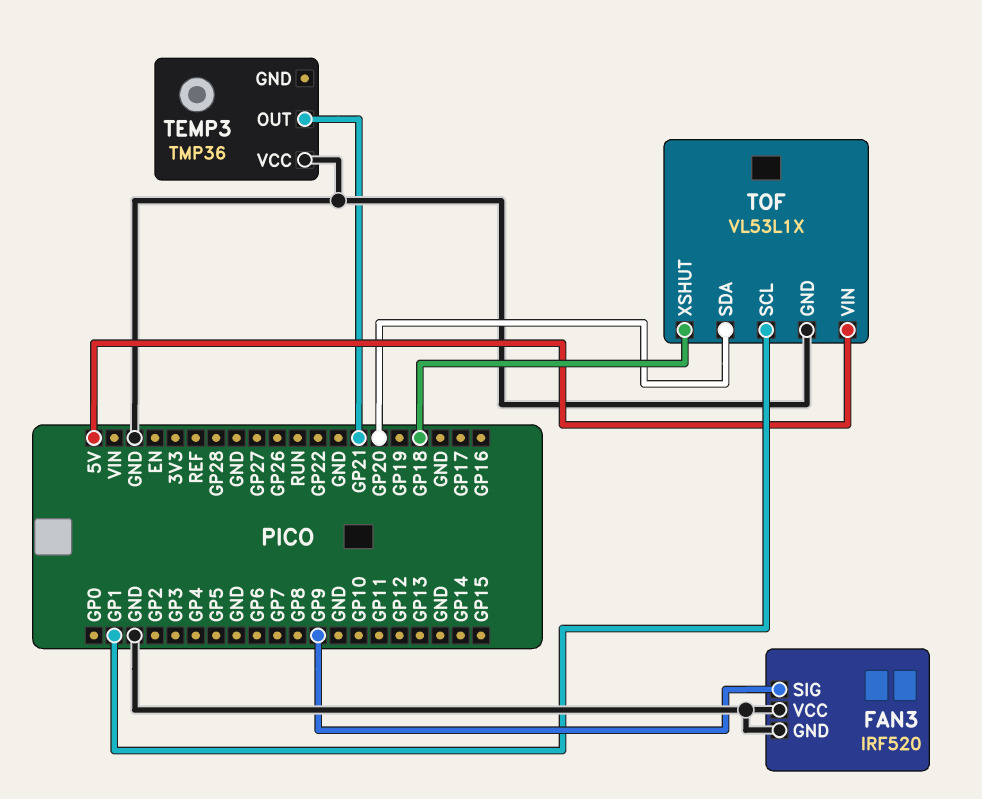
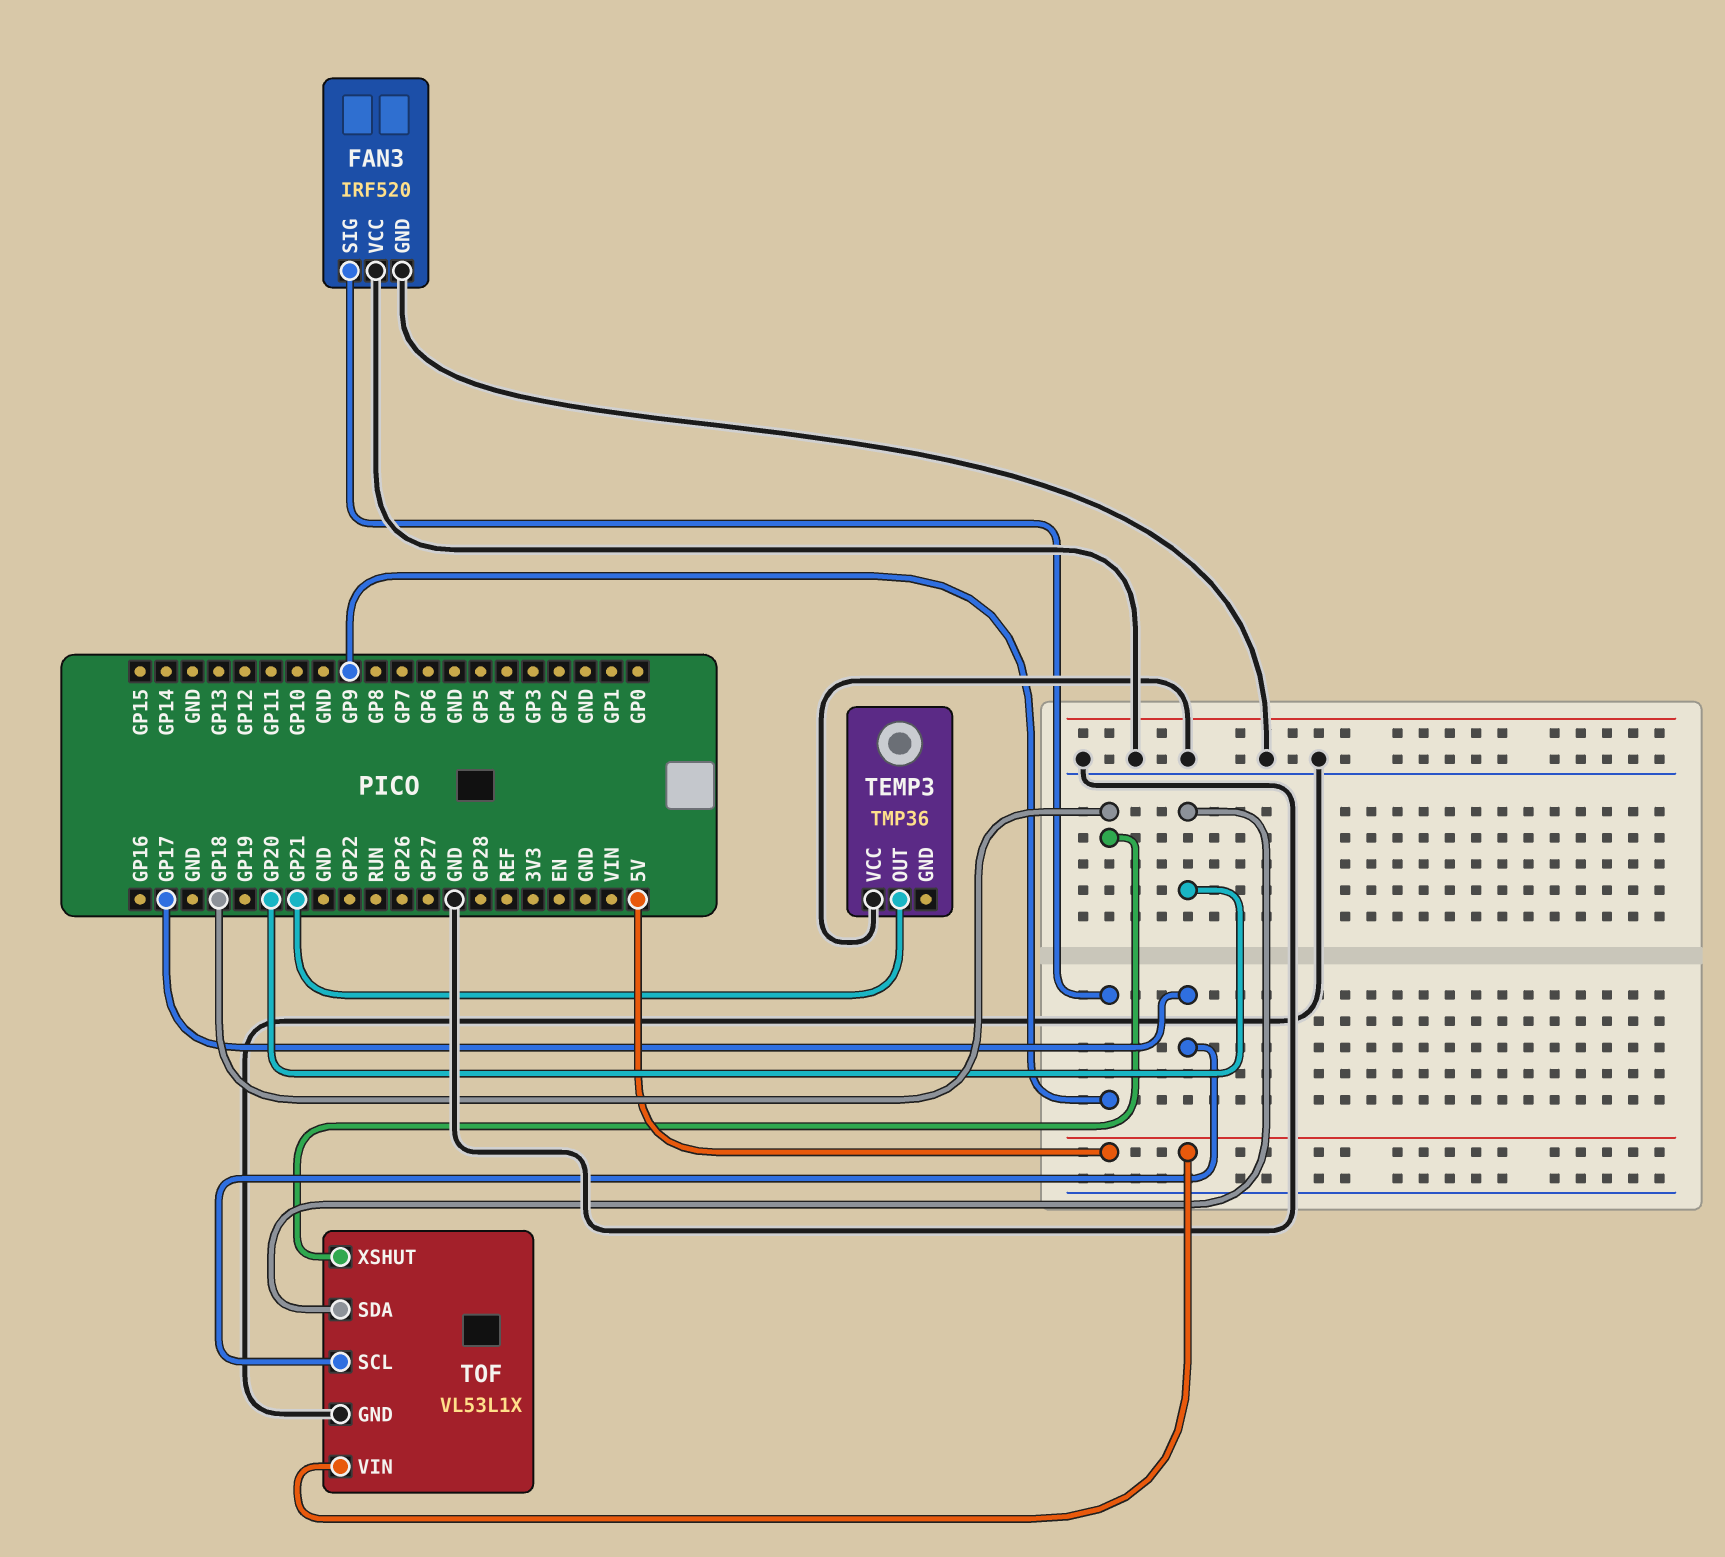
TOF pin SCL: GP1 -> GP17

